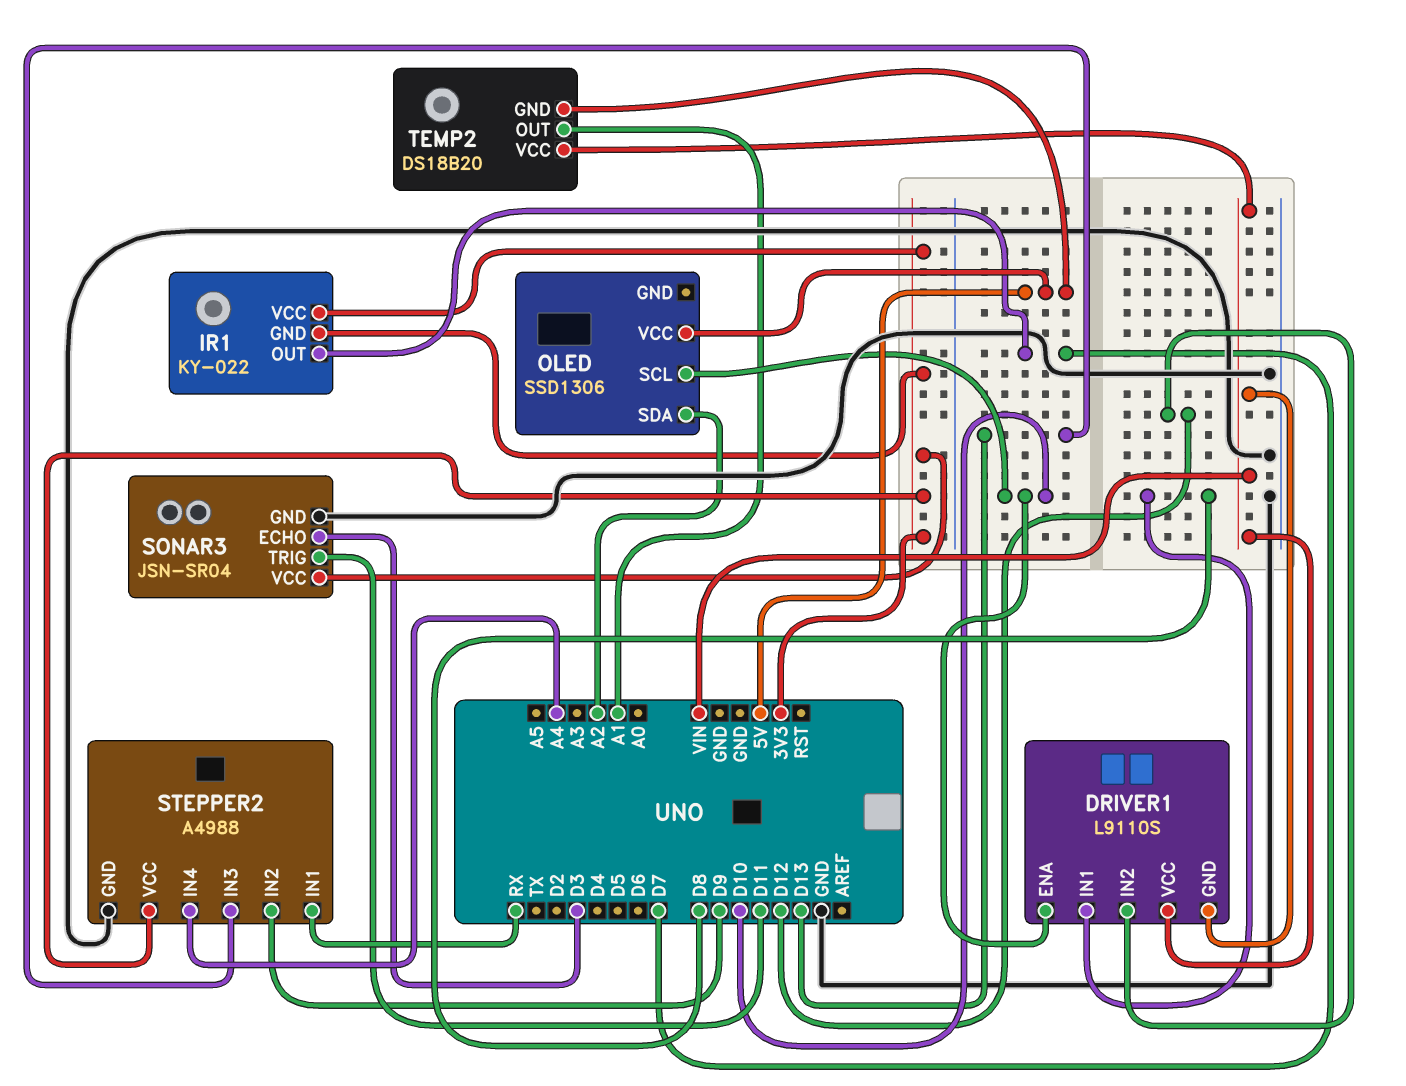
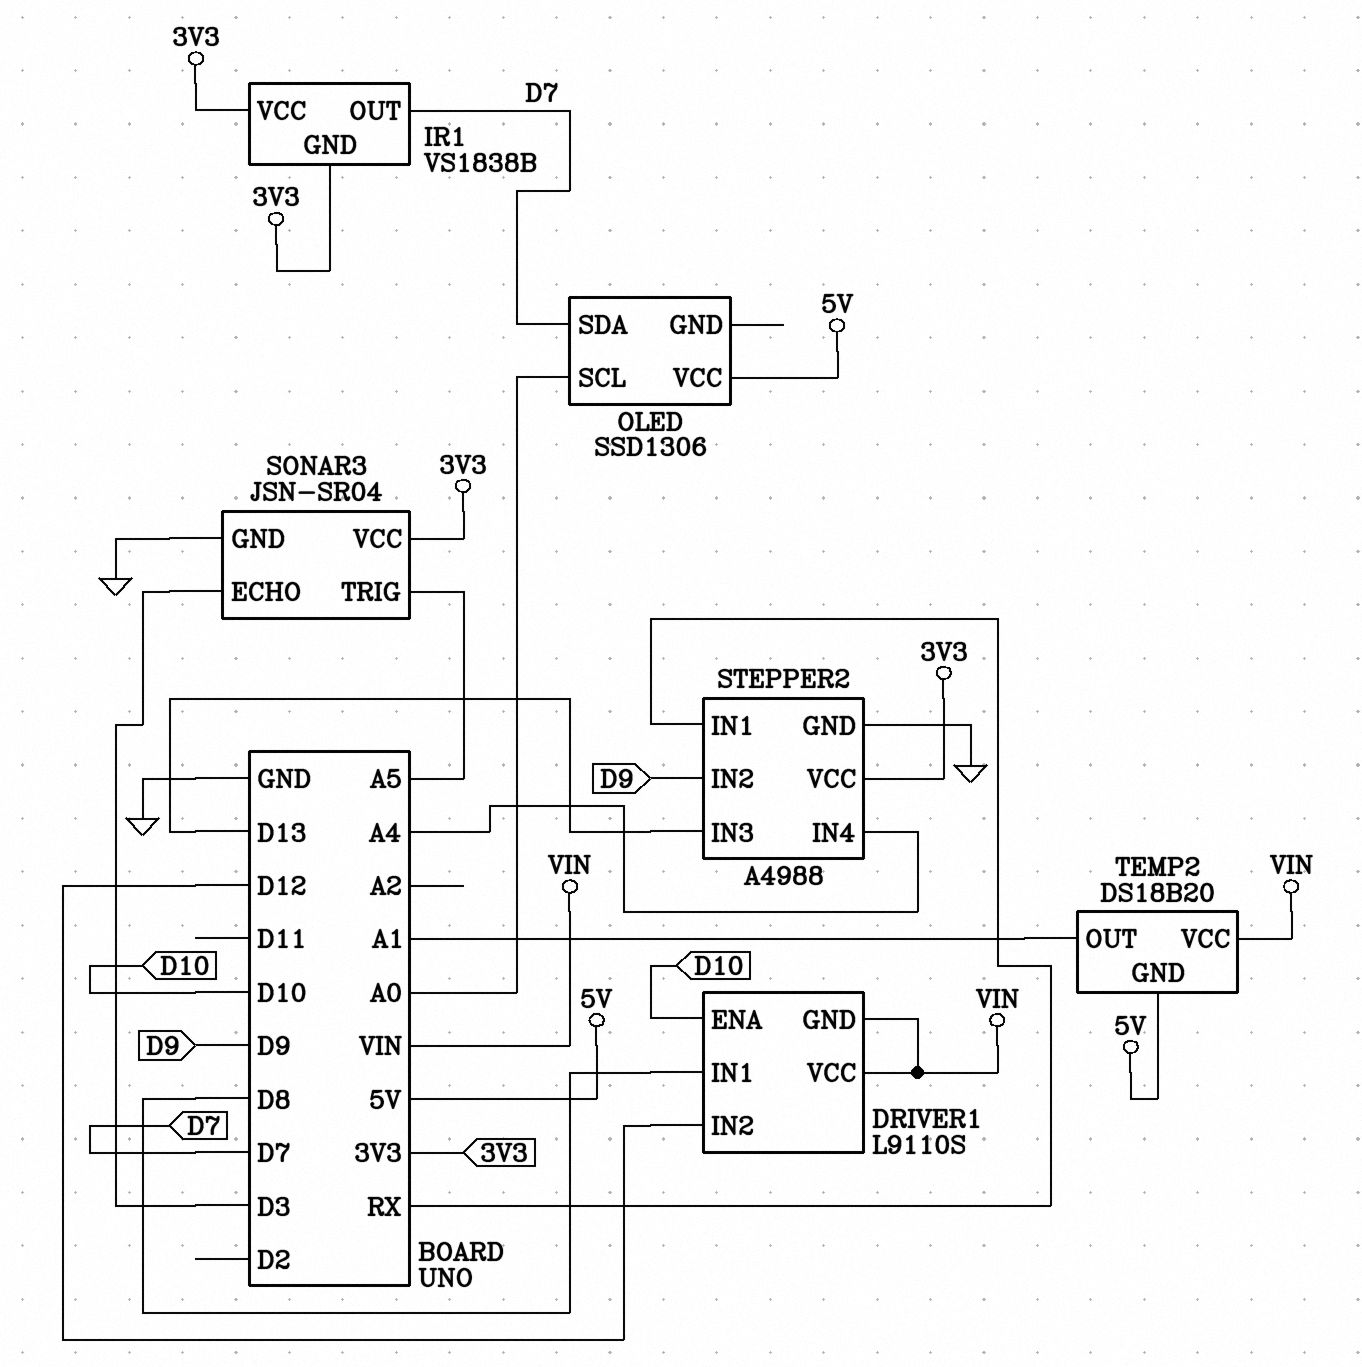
IR1: KY-022 -> VS1838B
OLED pin SCL: D10 -> A0
OLED pin SDA: A2 -> D7
SONAR3 pin TRIG: D11 -> A5

